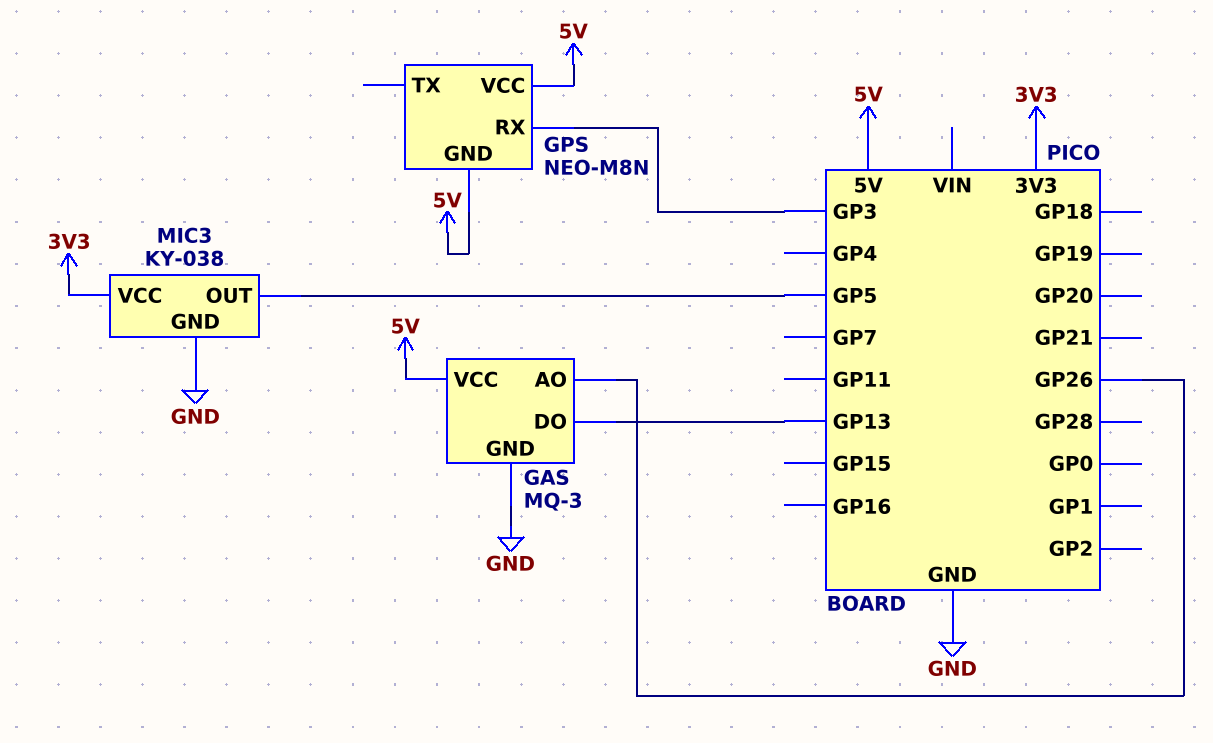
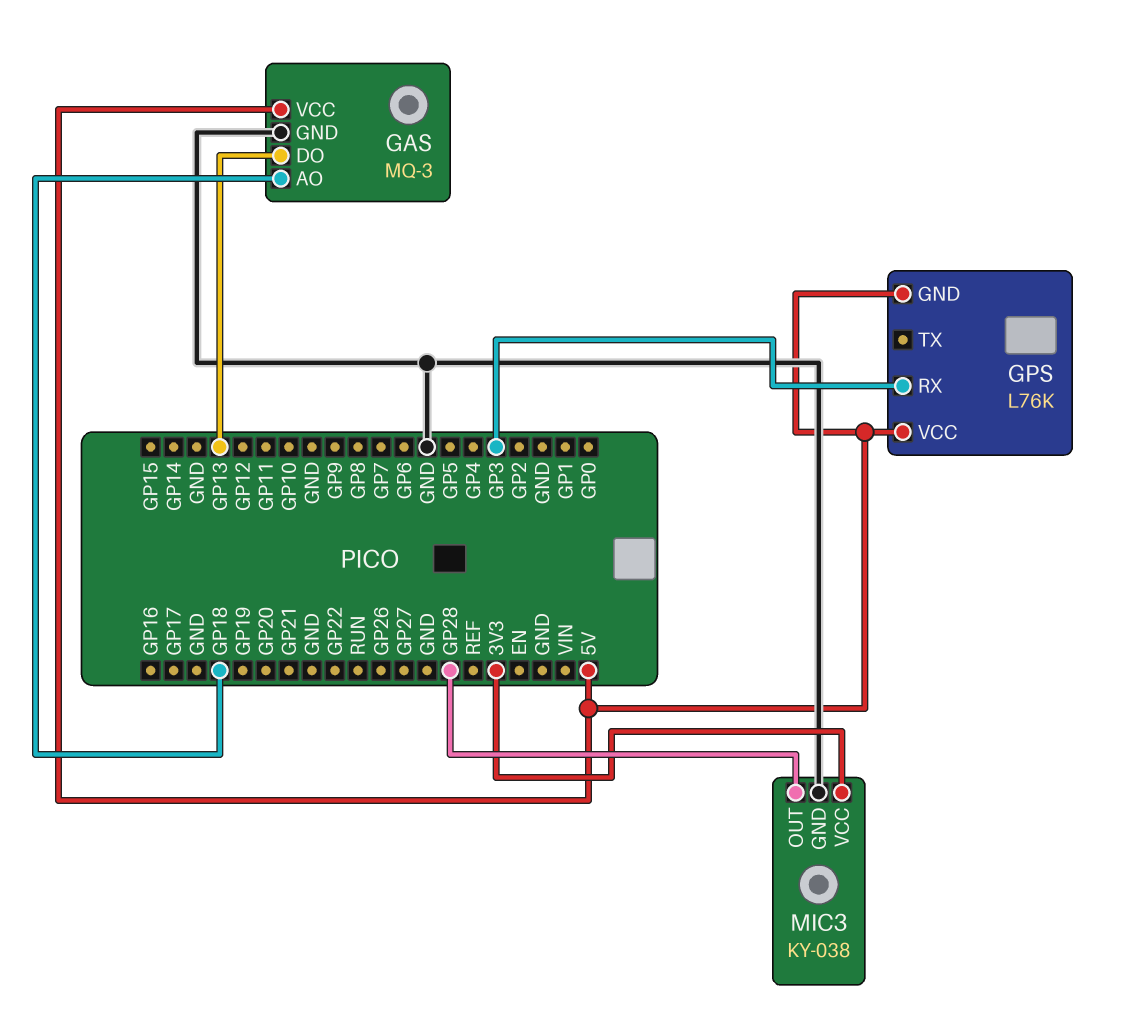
GAS pin AO: GP26 -> GP18
GPS: NEO-M8N -> L76K
MIC3 pin OUT: GP5 -> GP28

